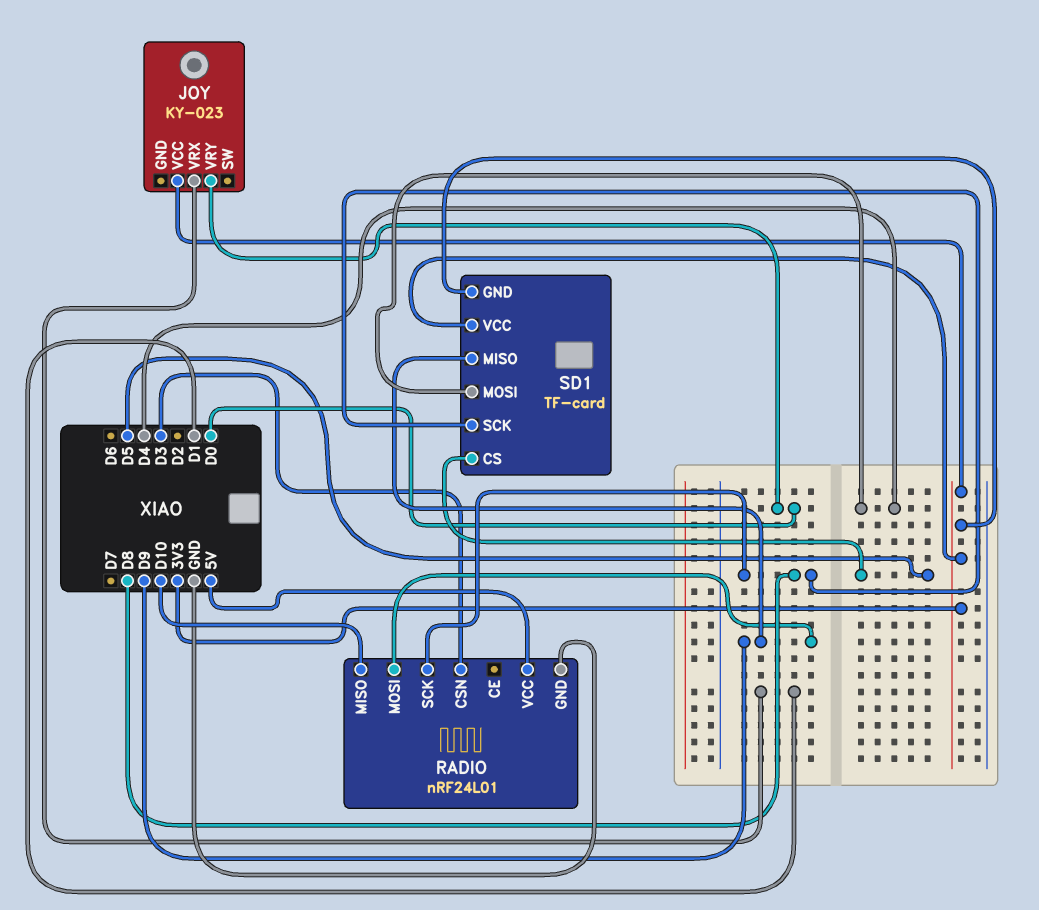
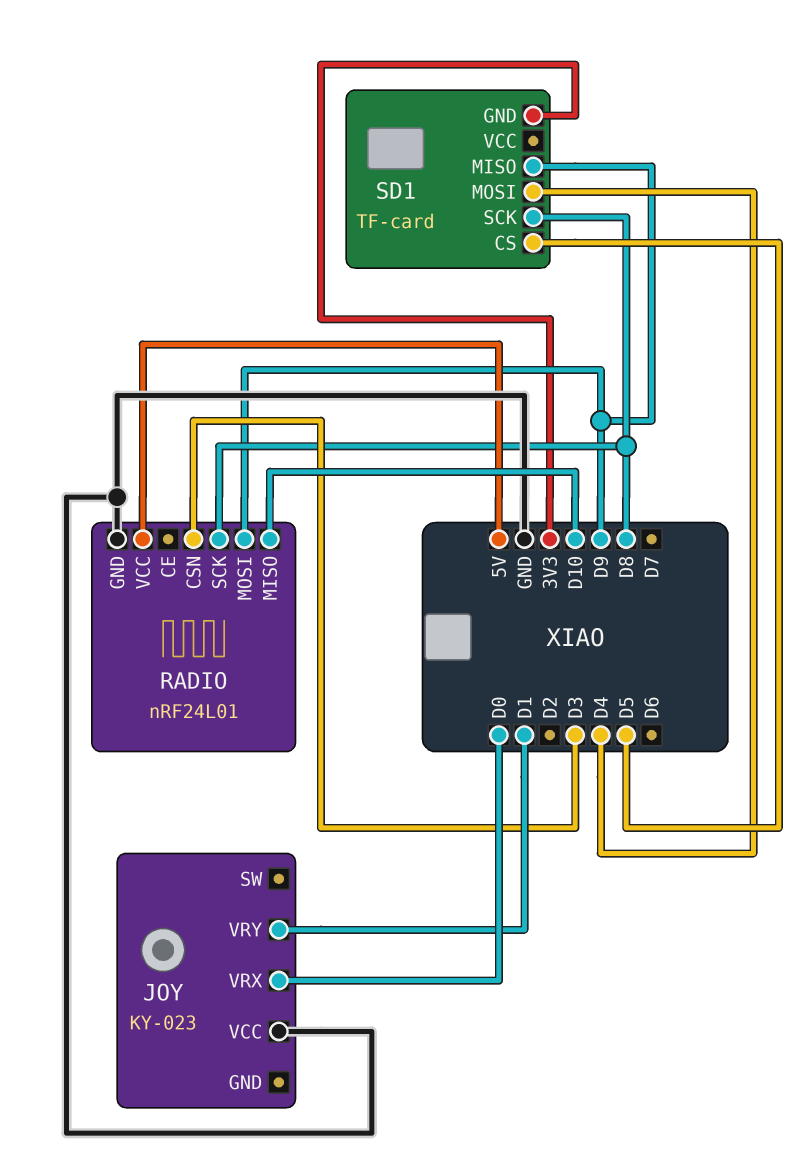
JOY pin VCC: 3V3 -> GND
JOY pin VRX: D1 -> D0
JOY pin VRY: D0 -> D1
SD1 pin VCC: 3V3 -> none

